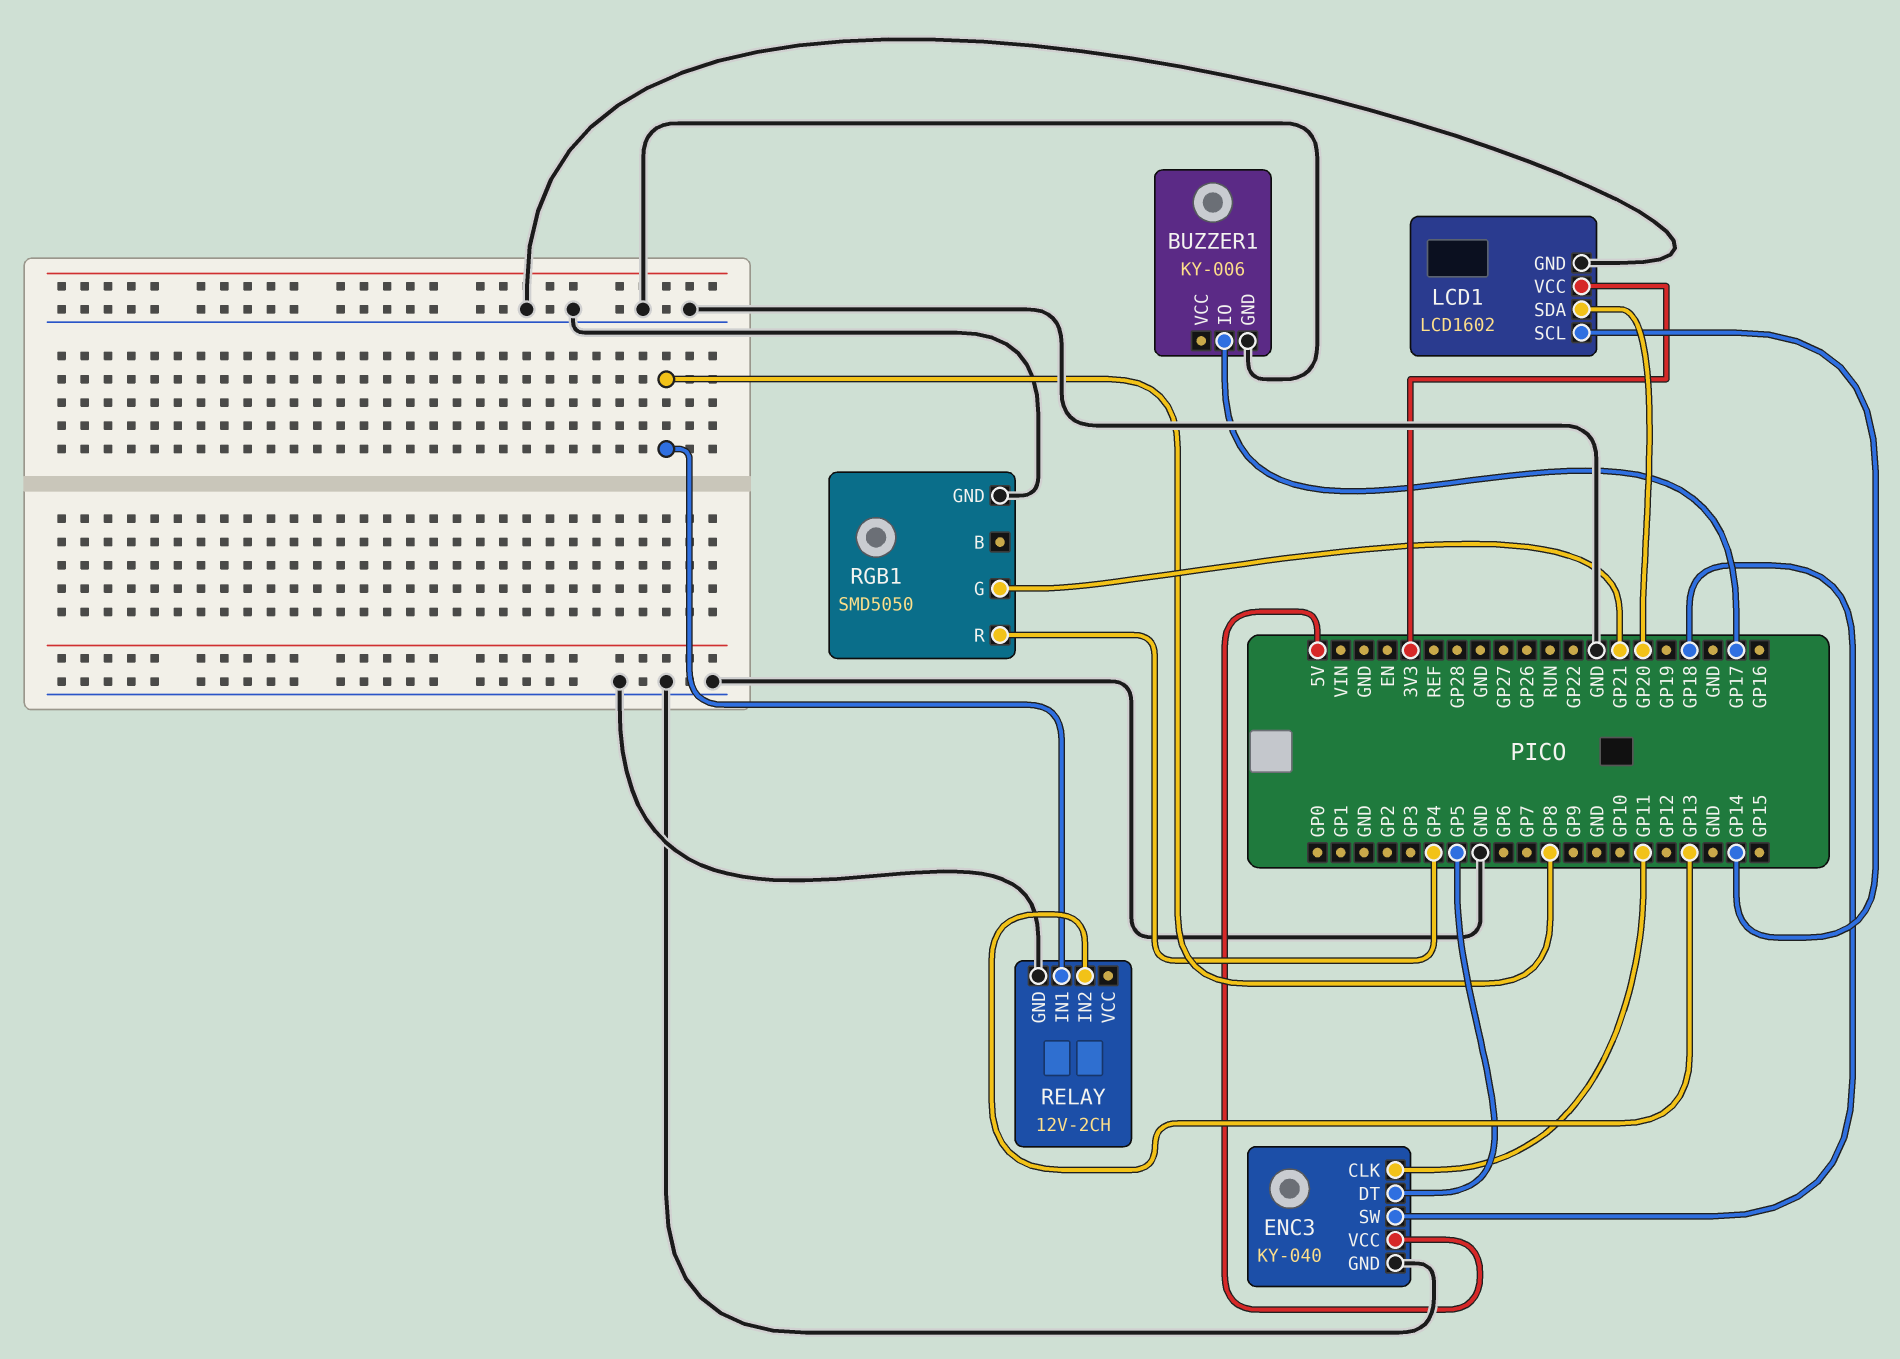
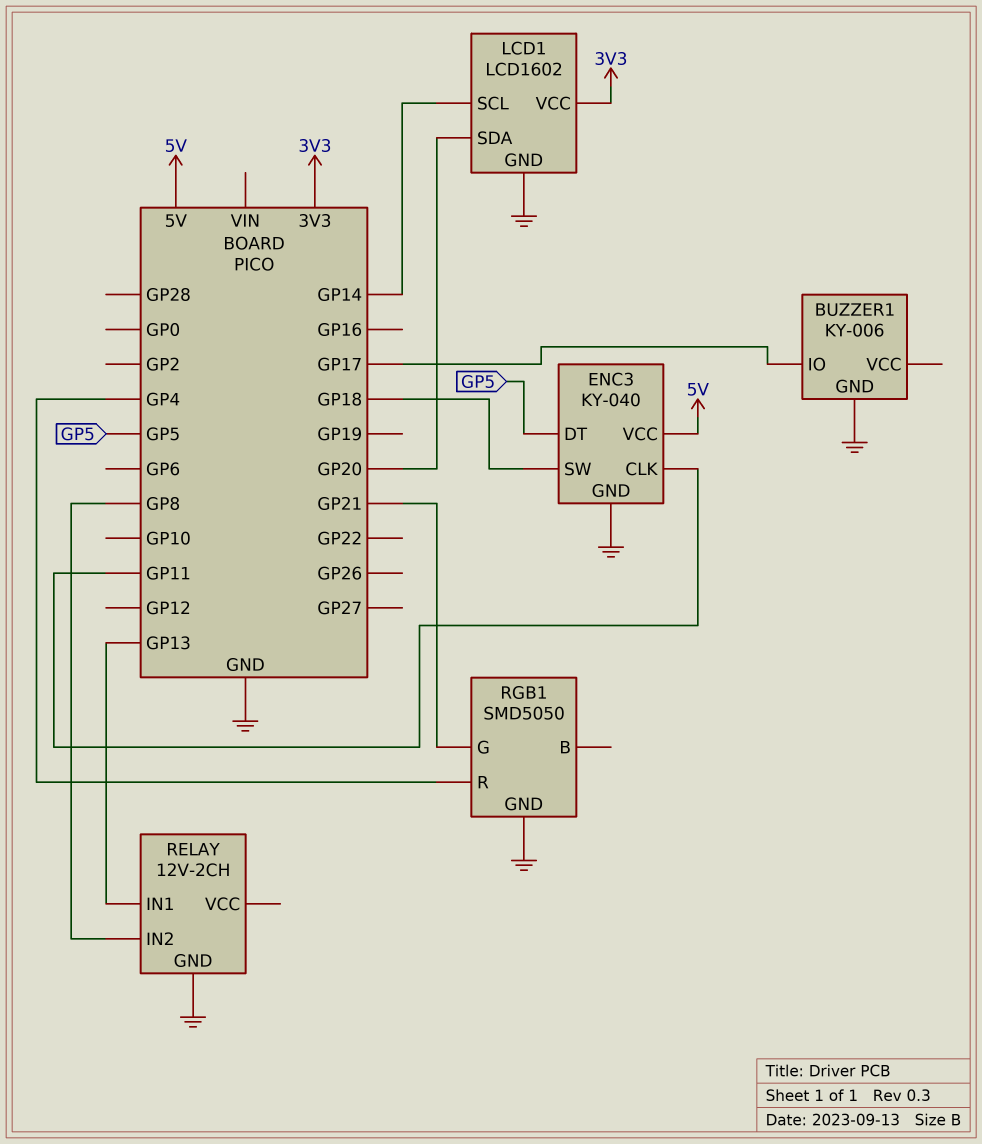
RELAY pin IN1: GP8 -> GP13
RELAY pin IN2: GP13 -> GP8

